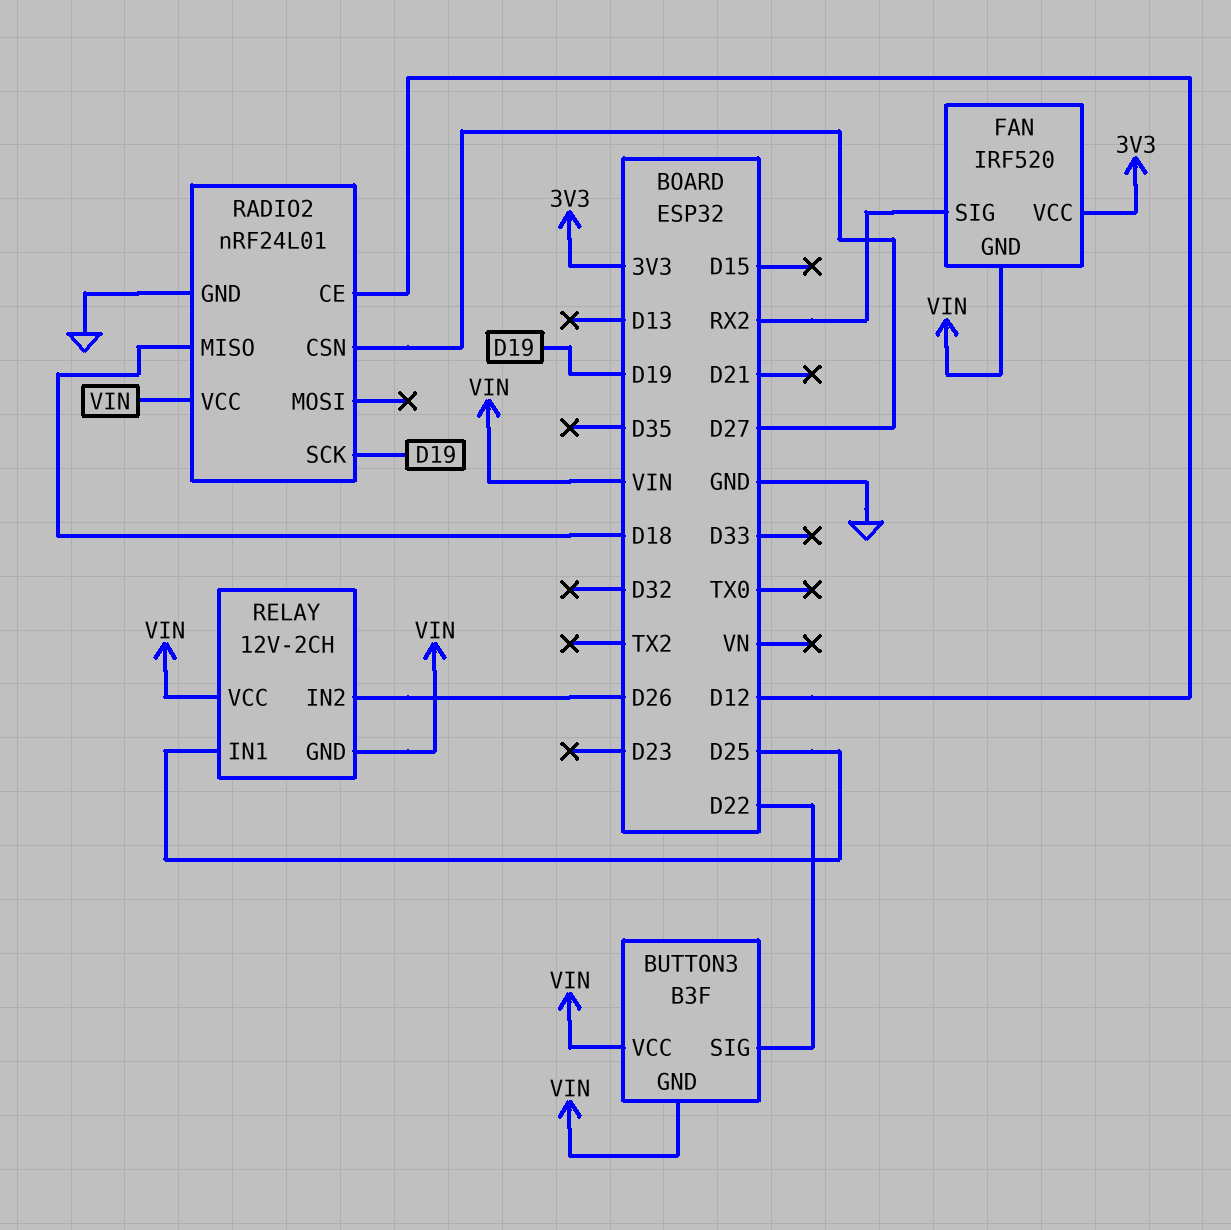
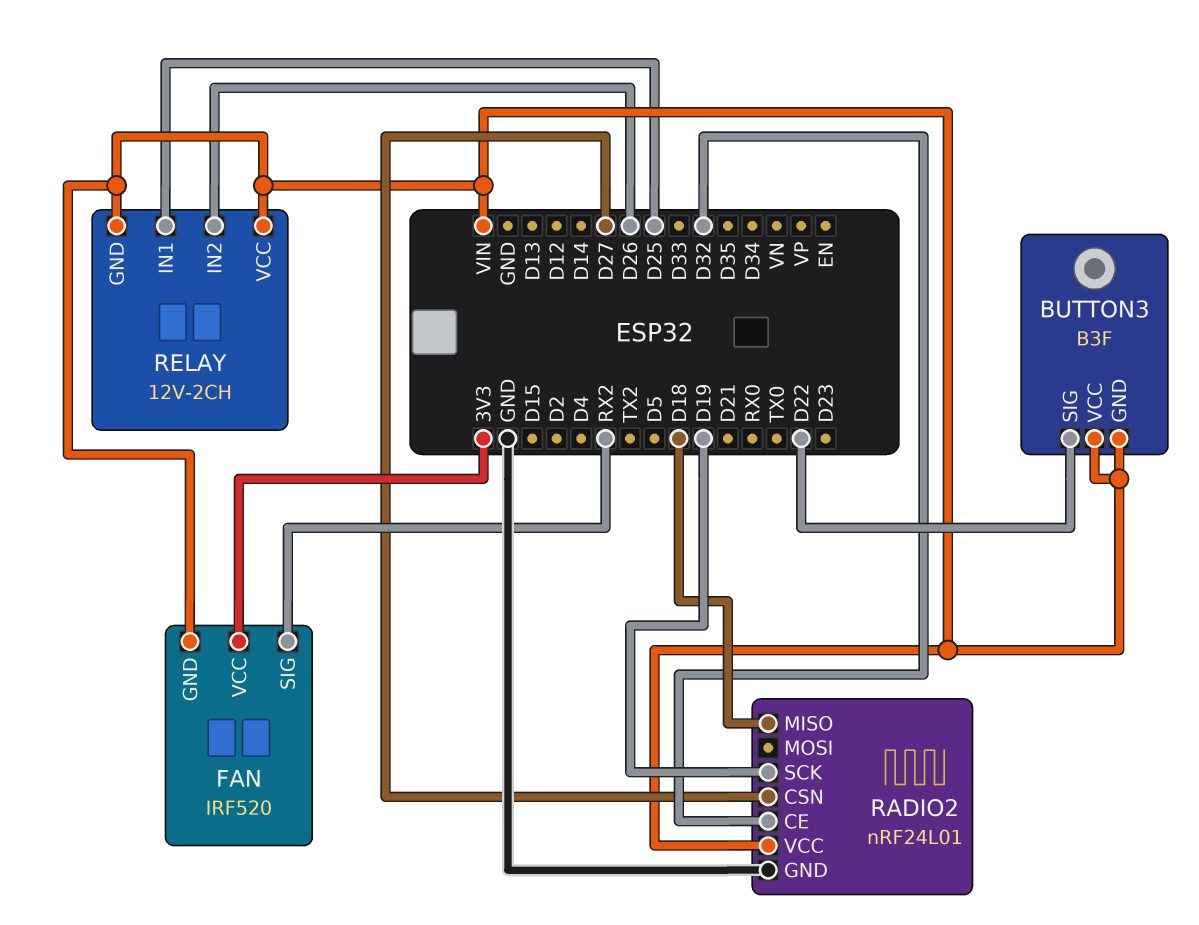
RADIO2 pin CE: D12 -> D32

